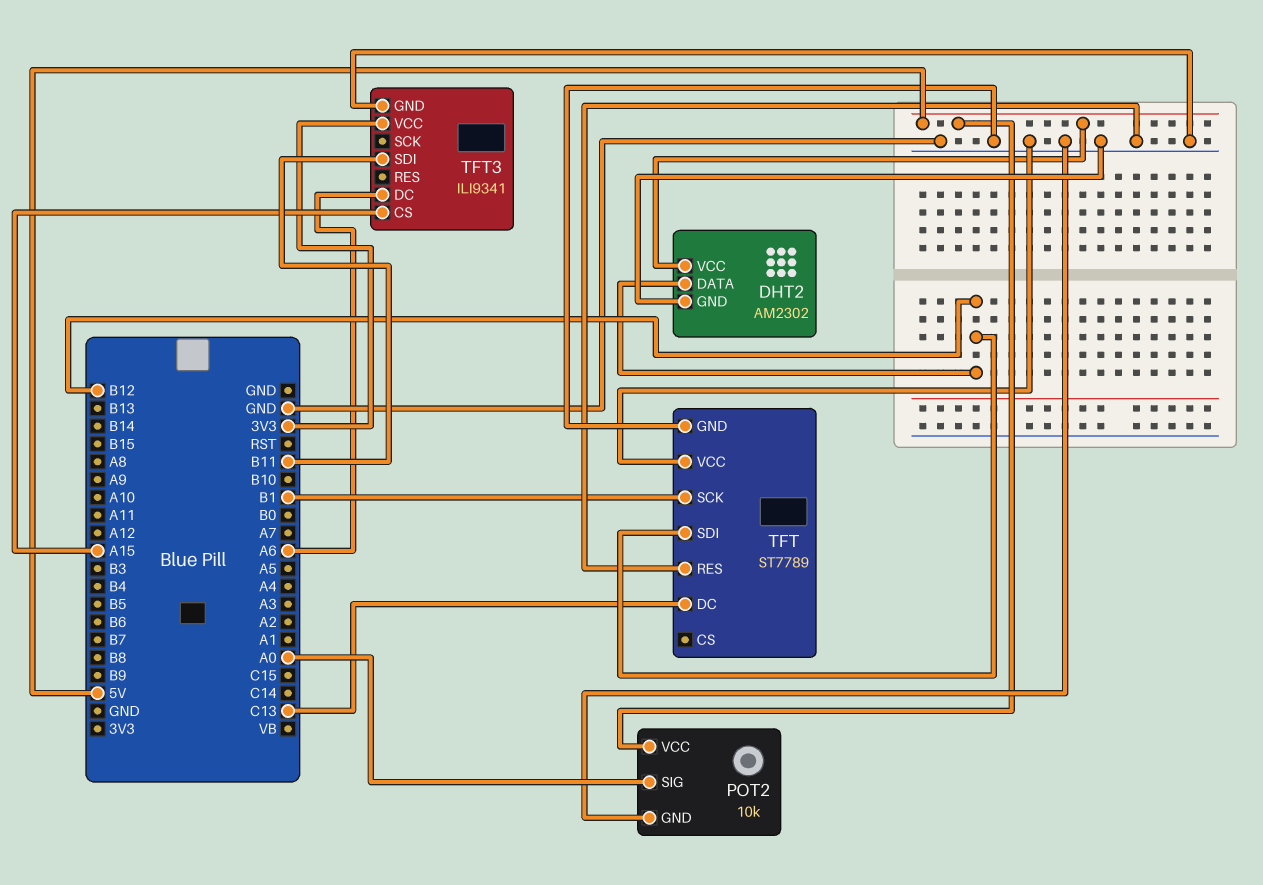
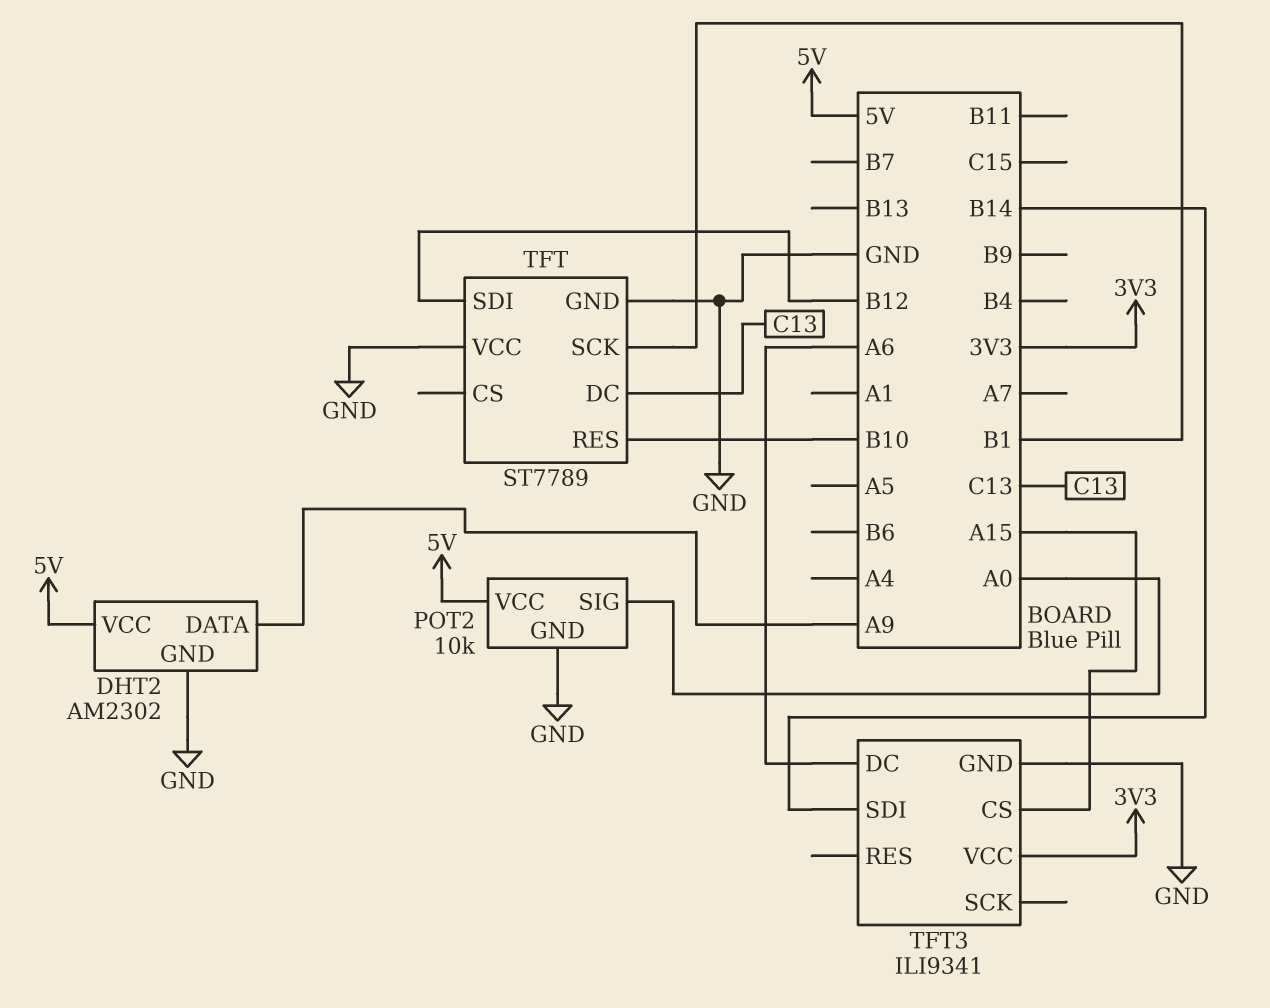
DHT2 pin DATA: B12 -> A9
TFT pin RES: GND -> B10
TFT3 pin SDI: B11 -> B14

